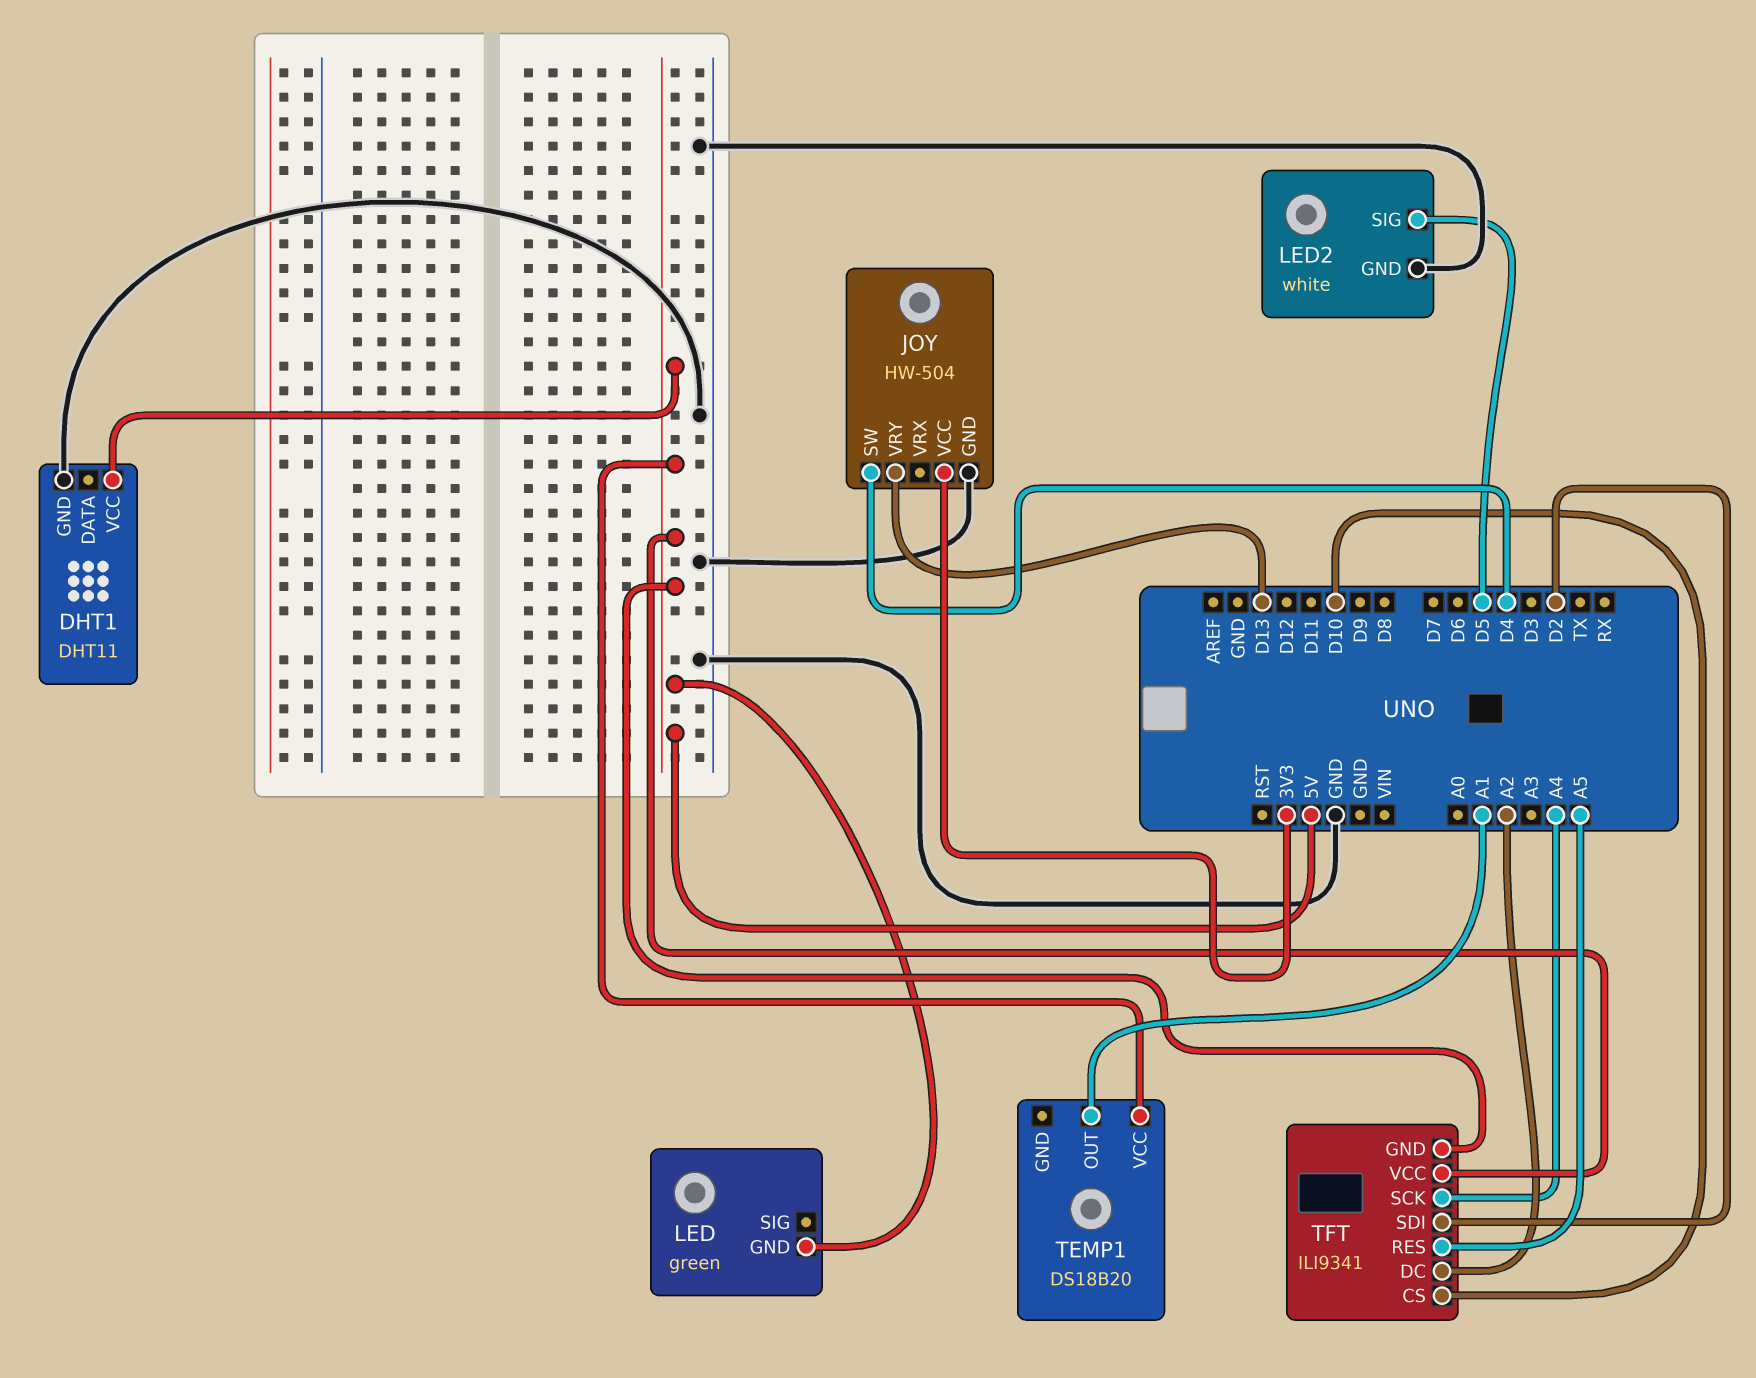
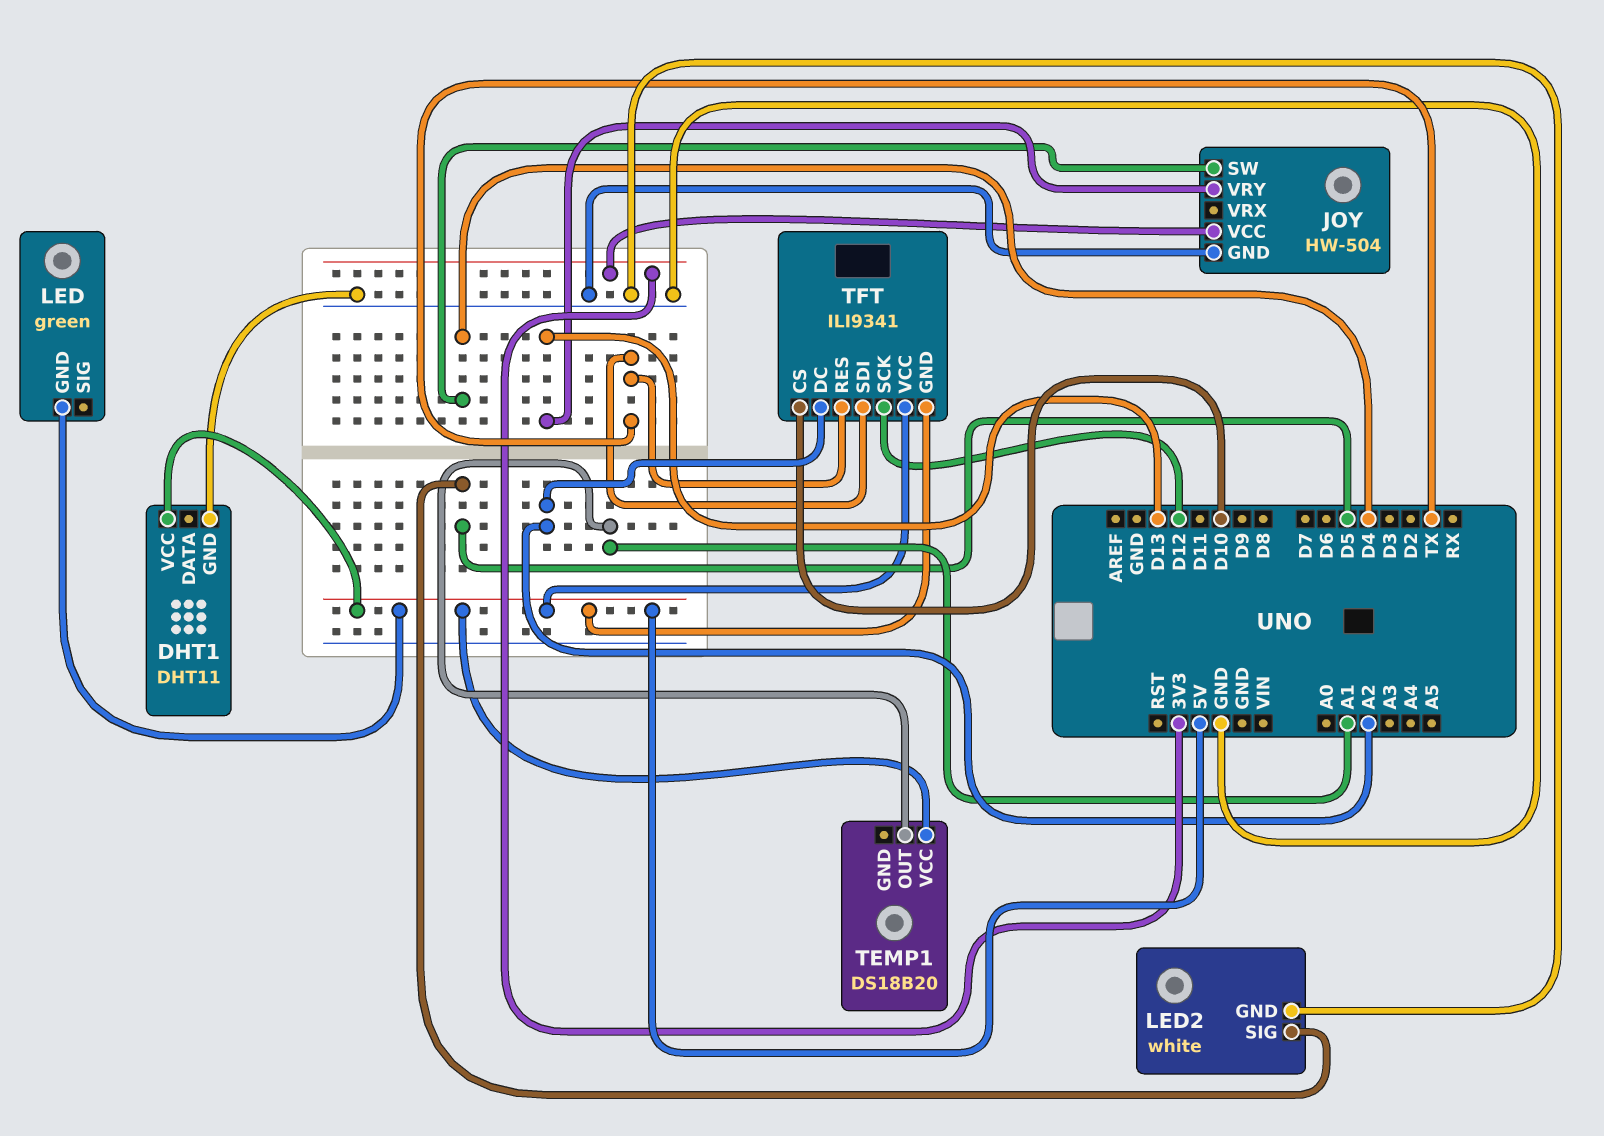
TFT pin RES: A5 -> TX
TFT pin SCK: A4 -> D12
TFT pin SDI: D2 -> TX

